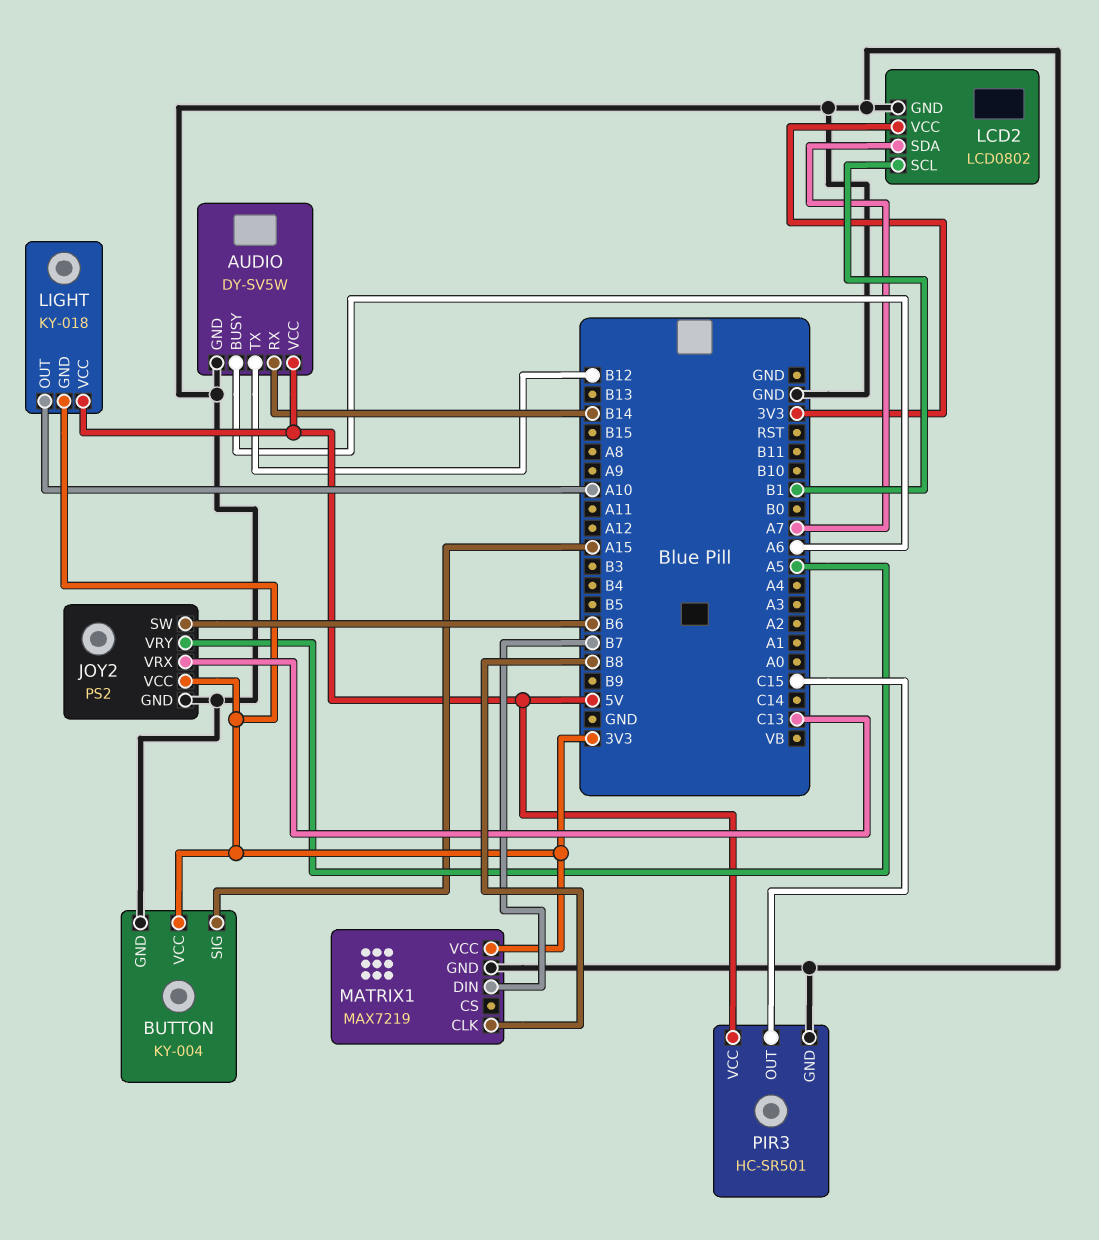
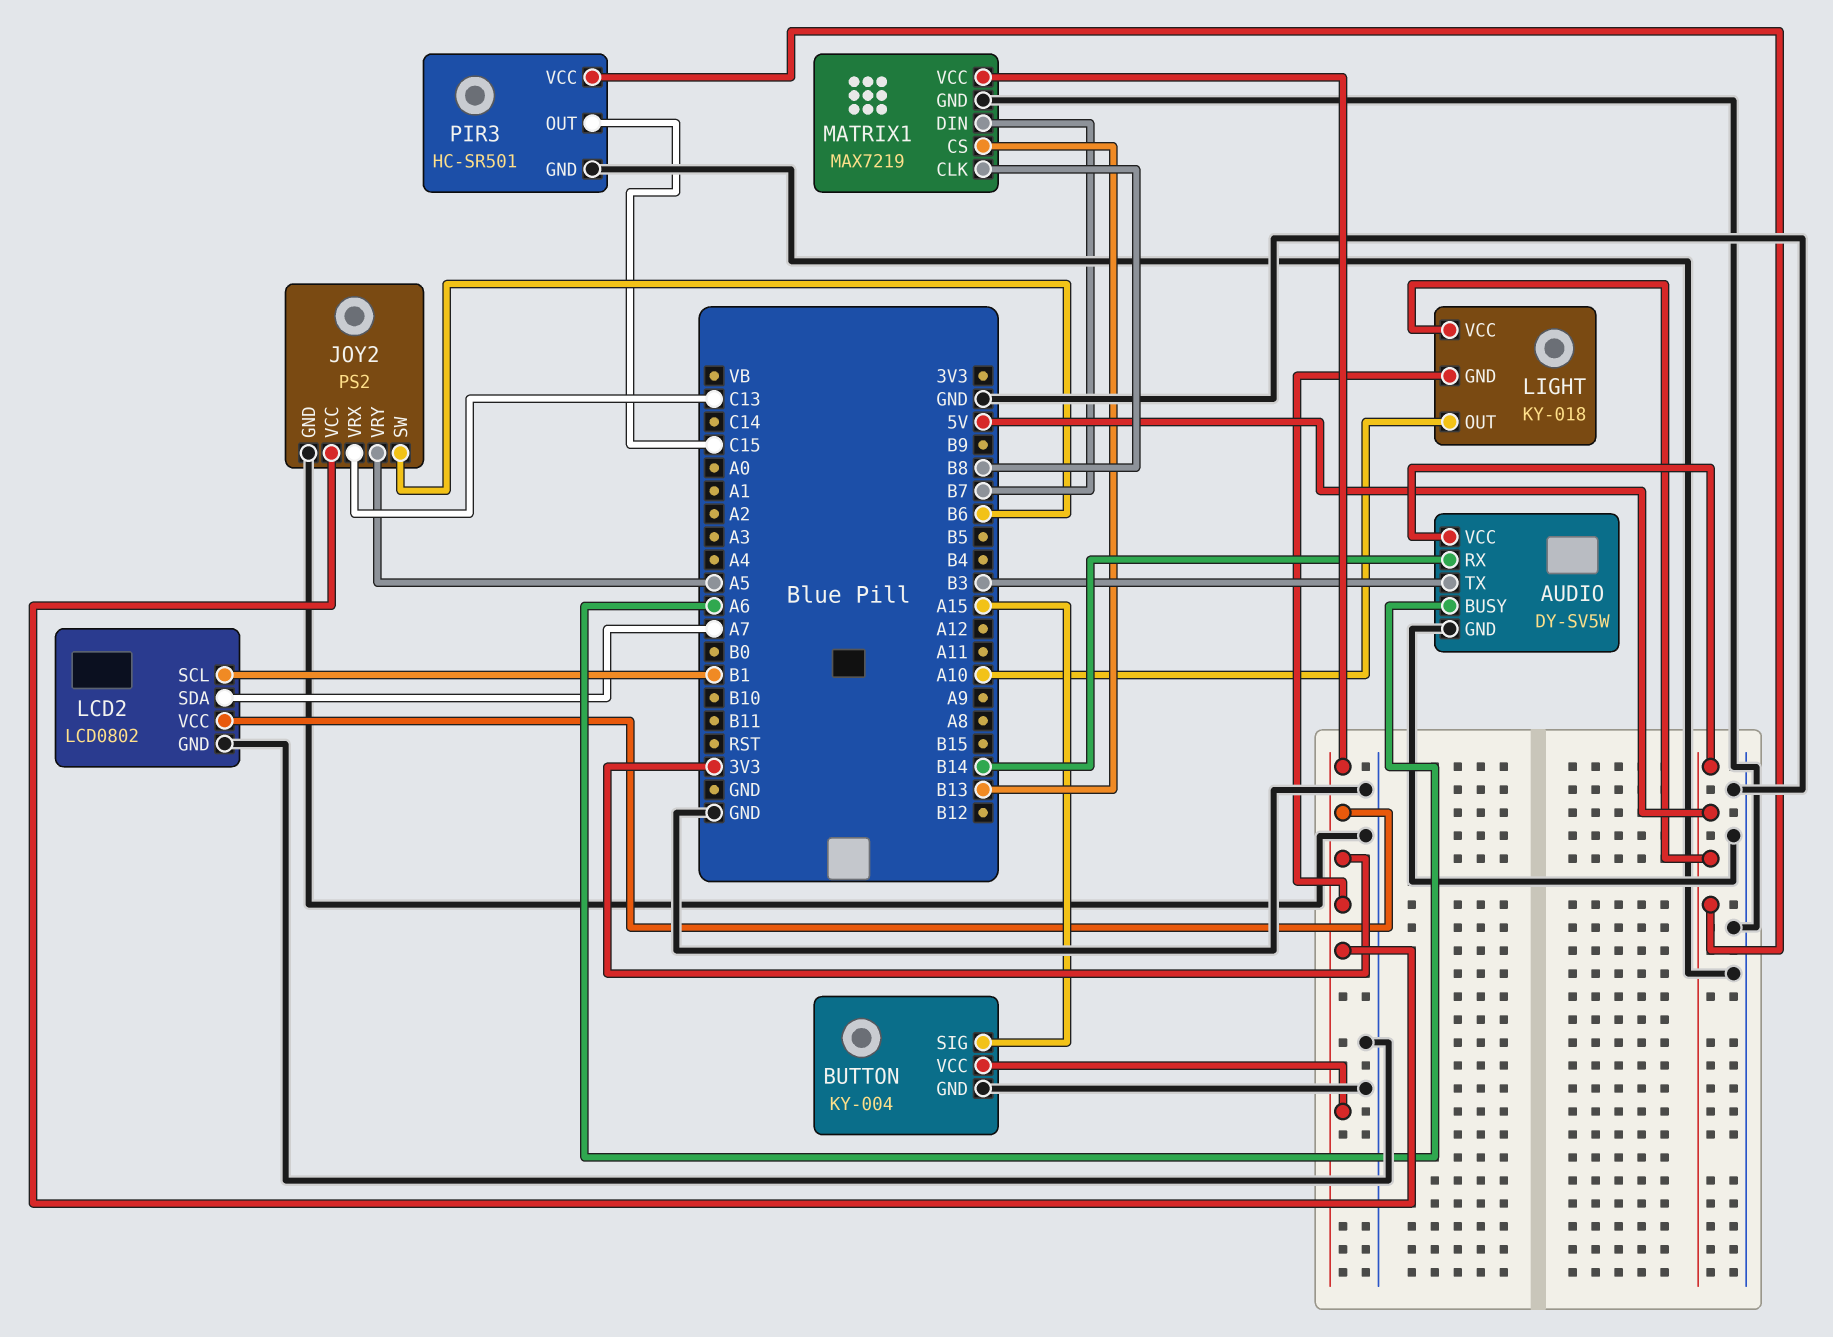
AUDIO pin TX: B12 -> B3
MATRIX1 pin CS: none -> B13

